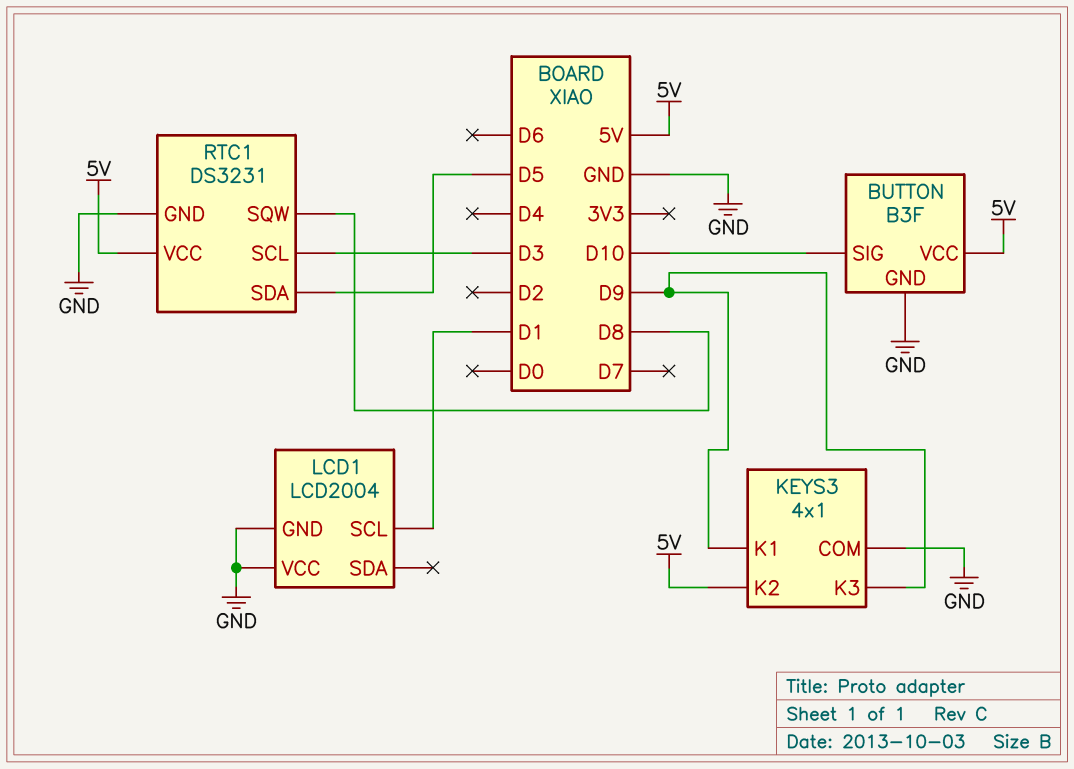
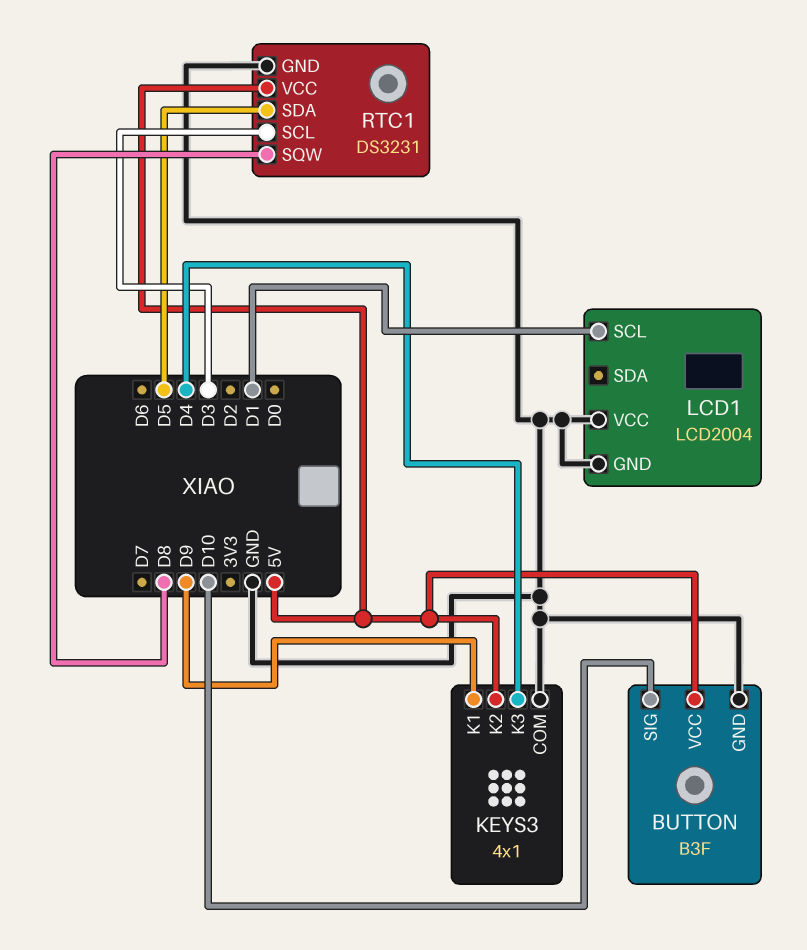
KEYS3 pin K3: D9 -> D4

